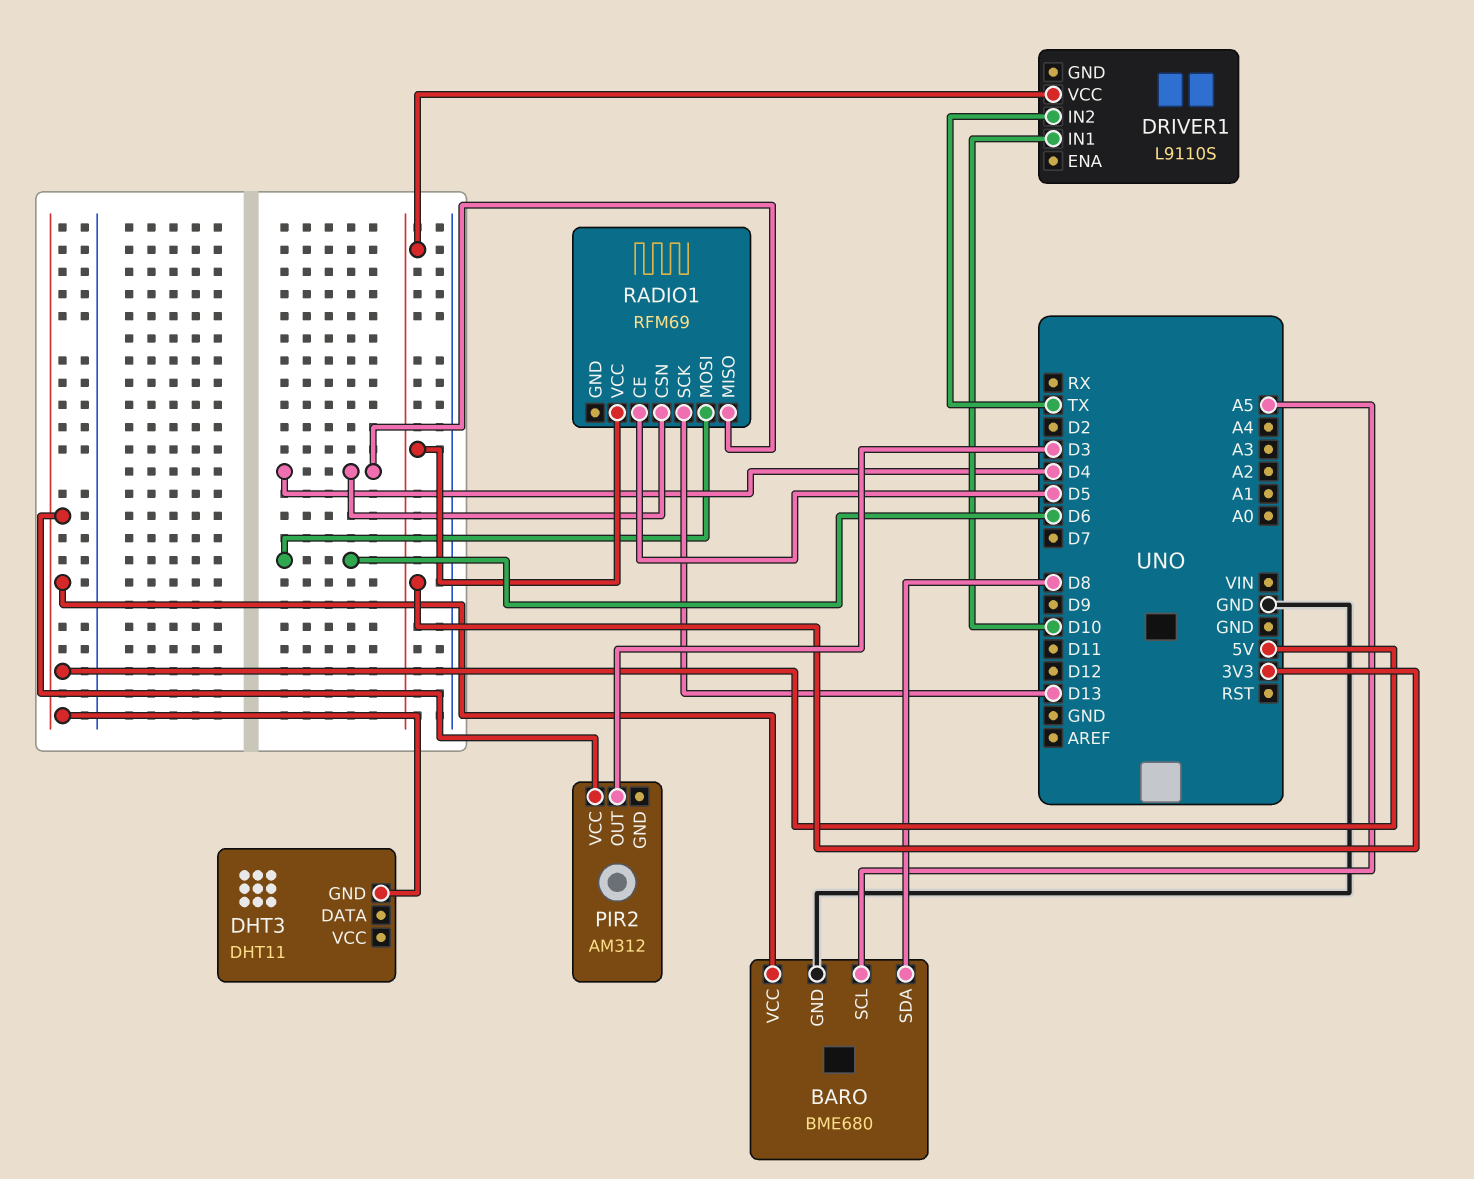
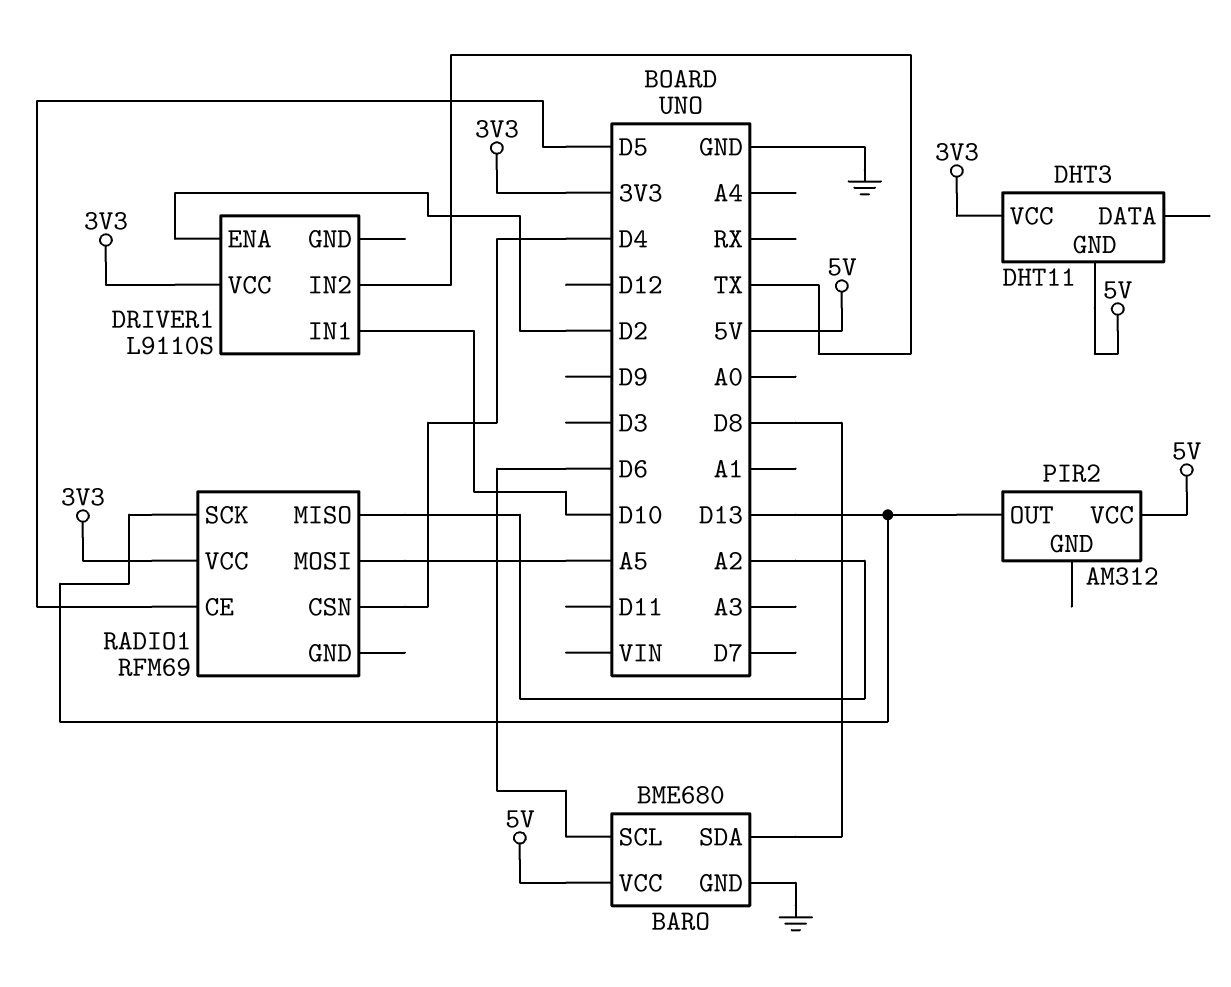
BARO pin SCL: A5 -> D6
DHT3 pin VCC: none -> 3V3
DRIVER1 pin ENA: none -> D2
PIR2 pin OUT: D3 -> D13
RADIO1 pin MISO: D4 -> A2
RADIO1 pin MOSI: D6 -> A5

